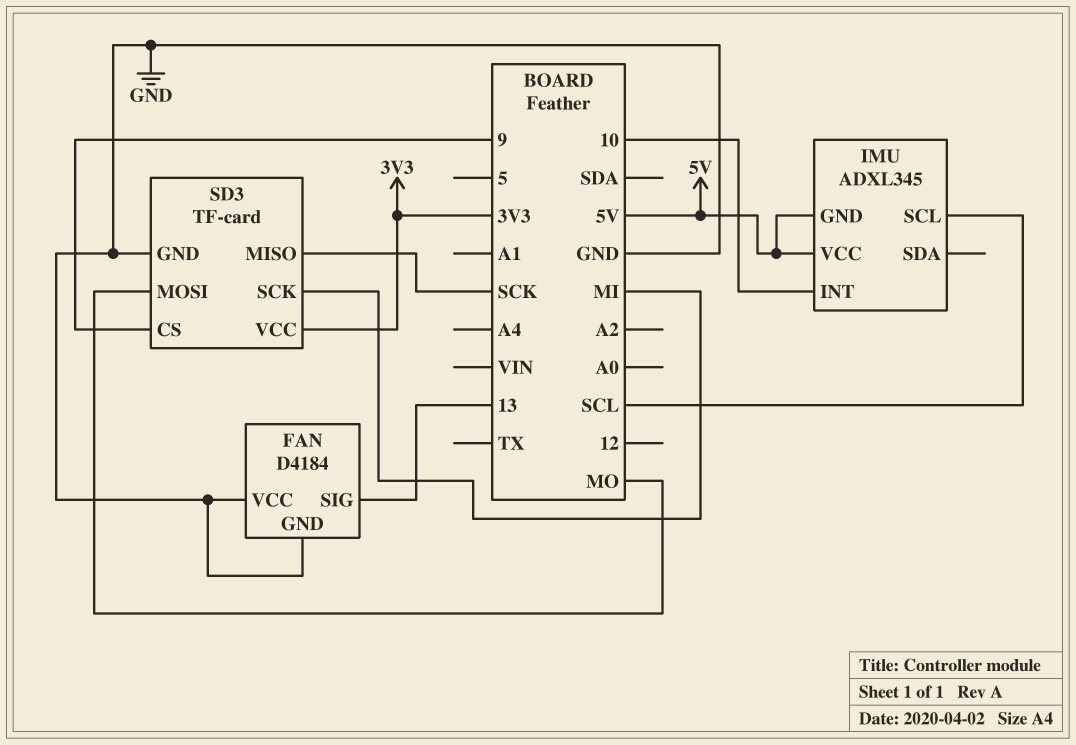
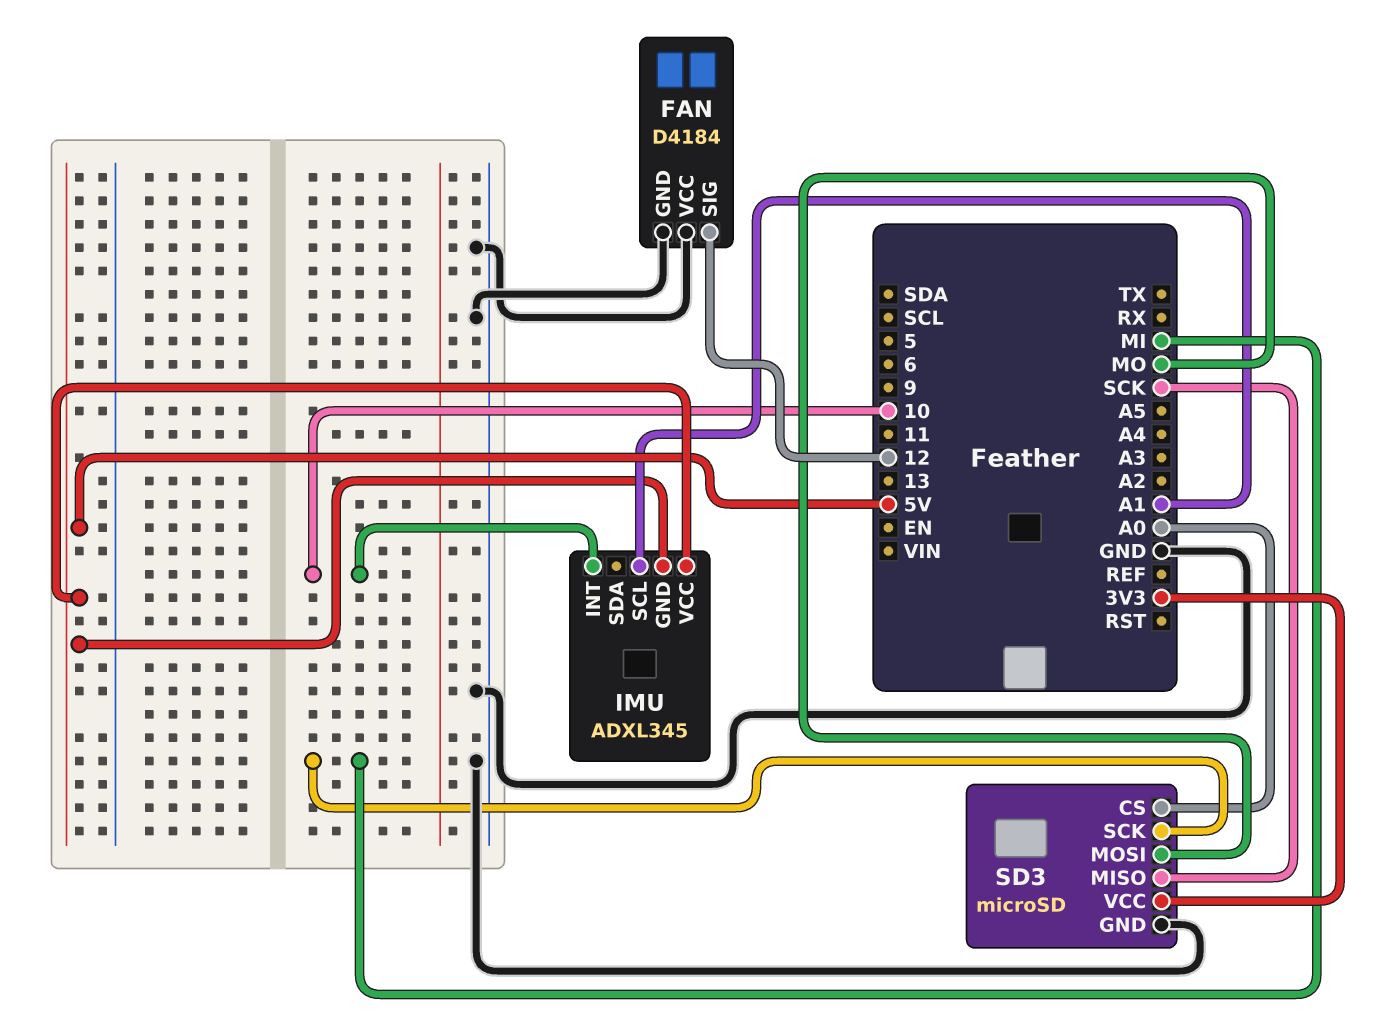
FAN pin SIG: 13 -> 12
IMU pin SCL: SCL -> A1
SD3: TF-card -> microSD
SD3 pin CS: 9 -> A0

